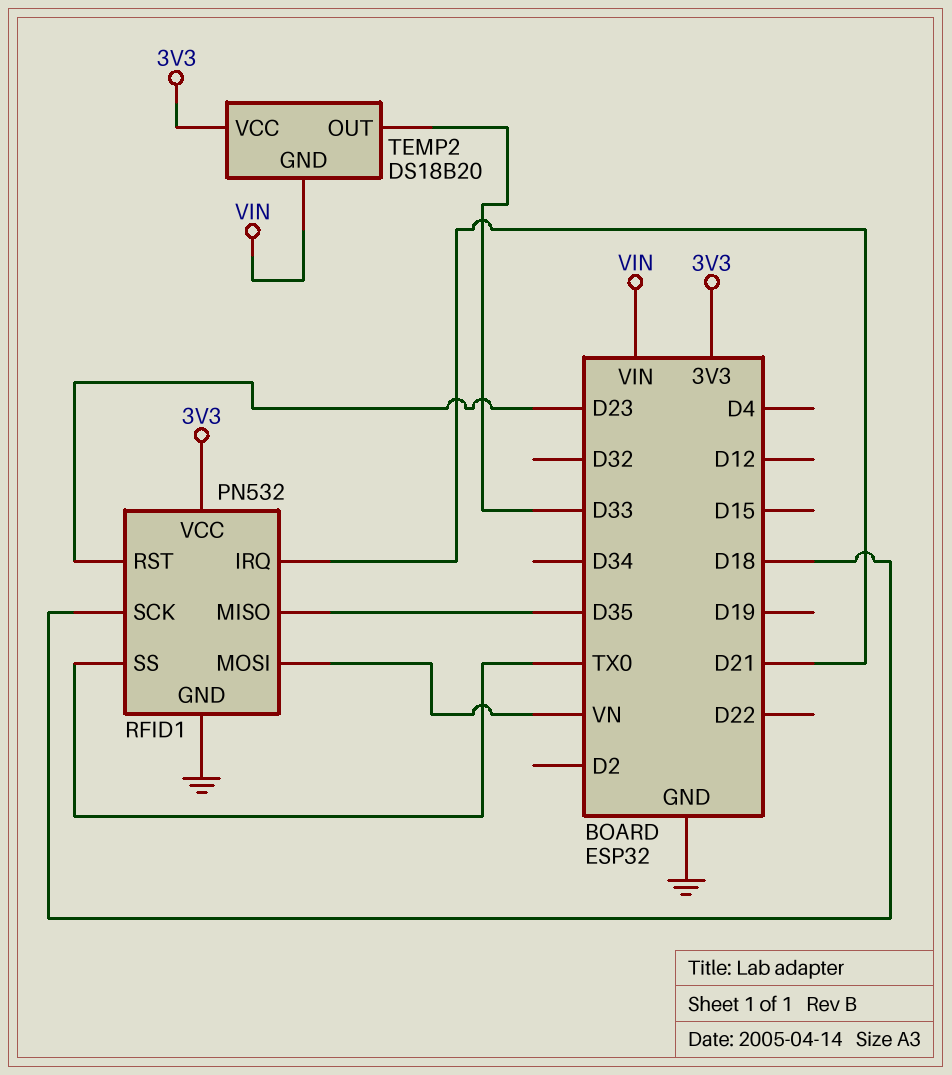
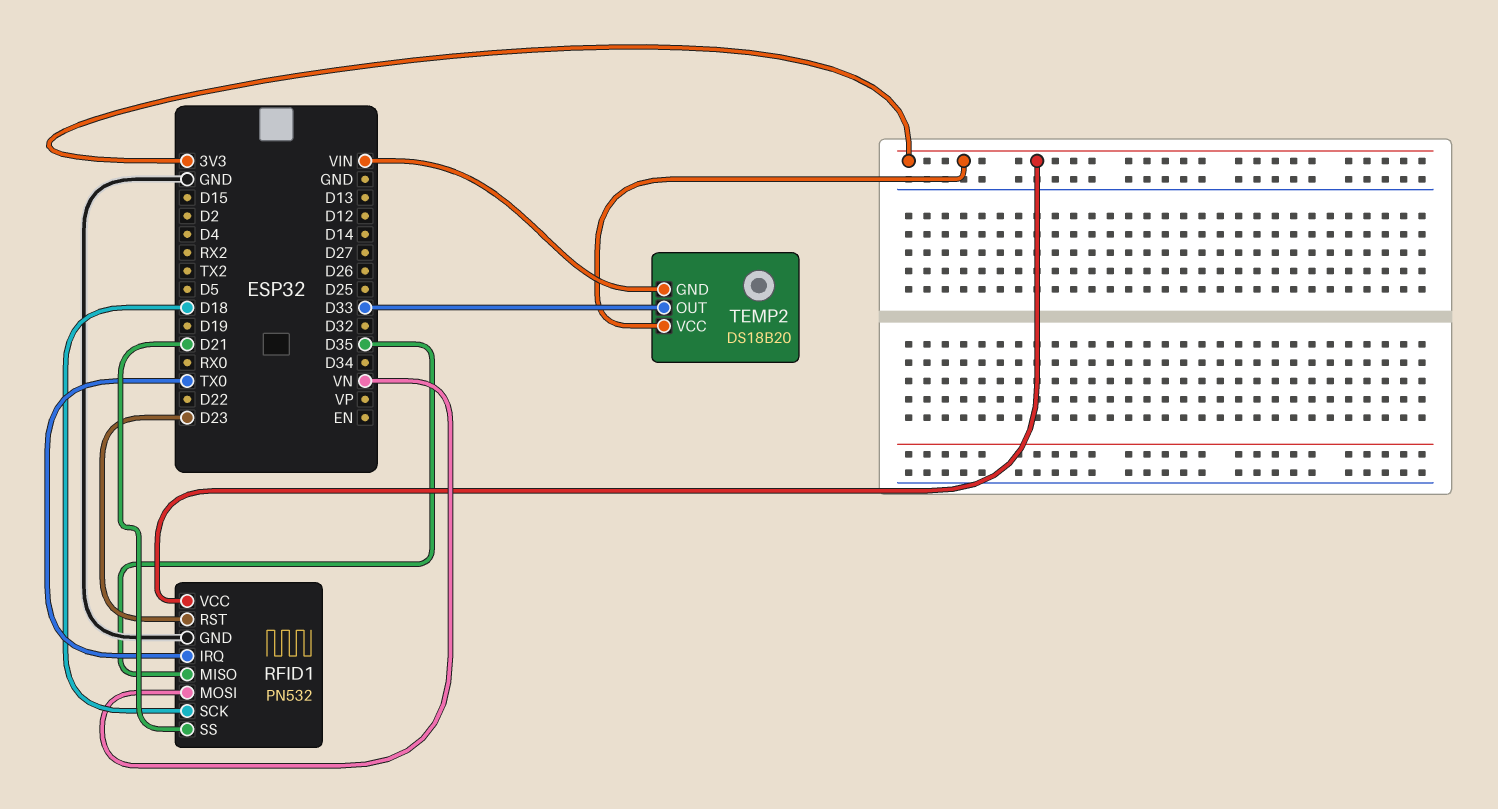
RFID1 pin IRQ: D21 -> TX0
RFID1 pin SS: TX0 -> D21

